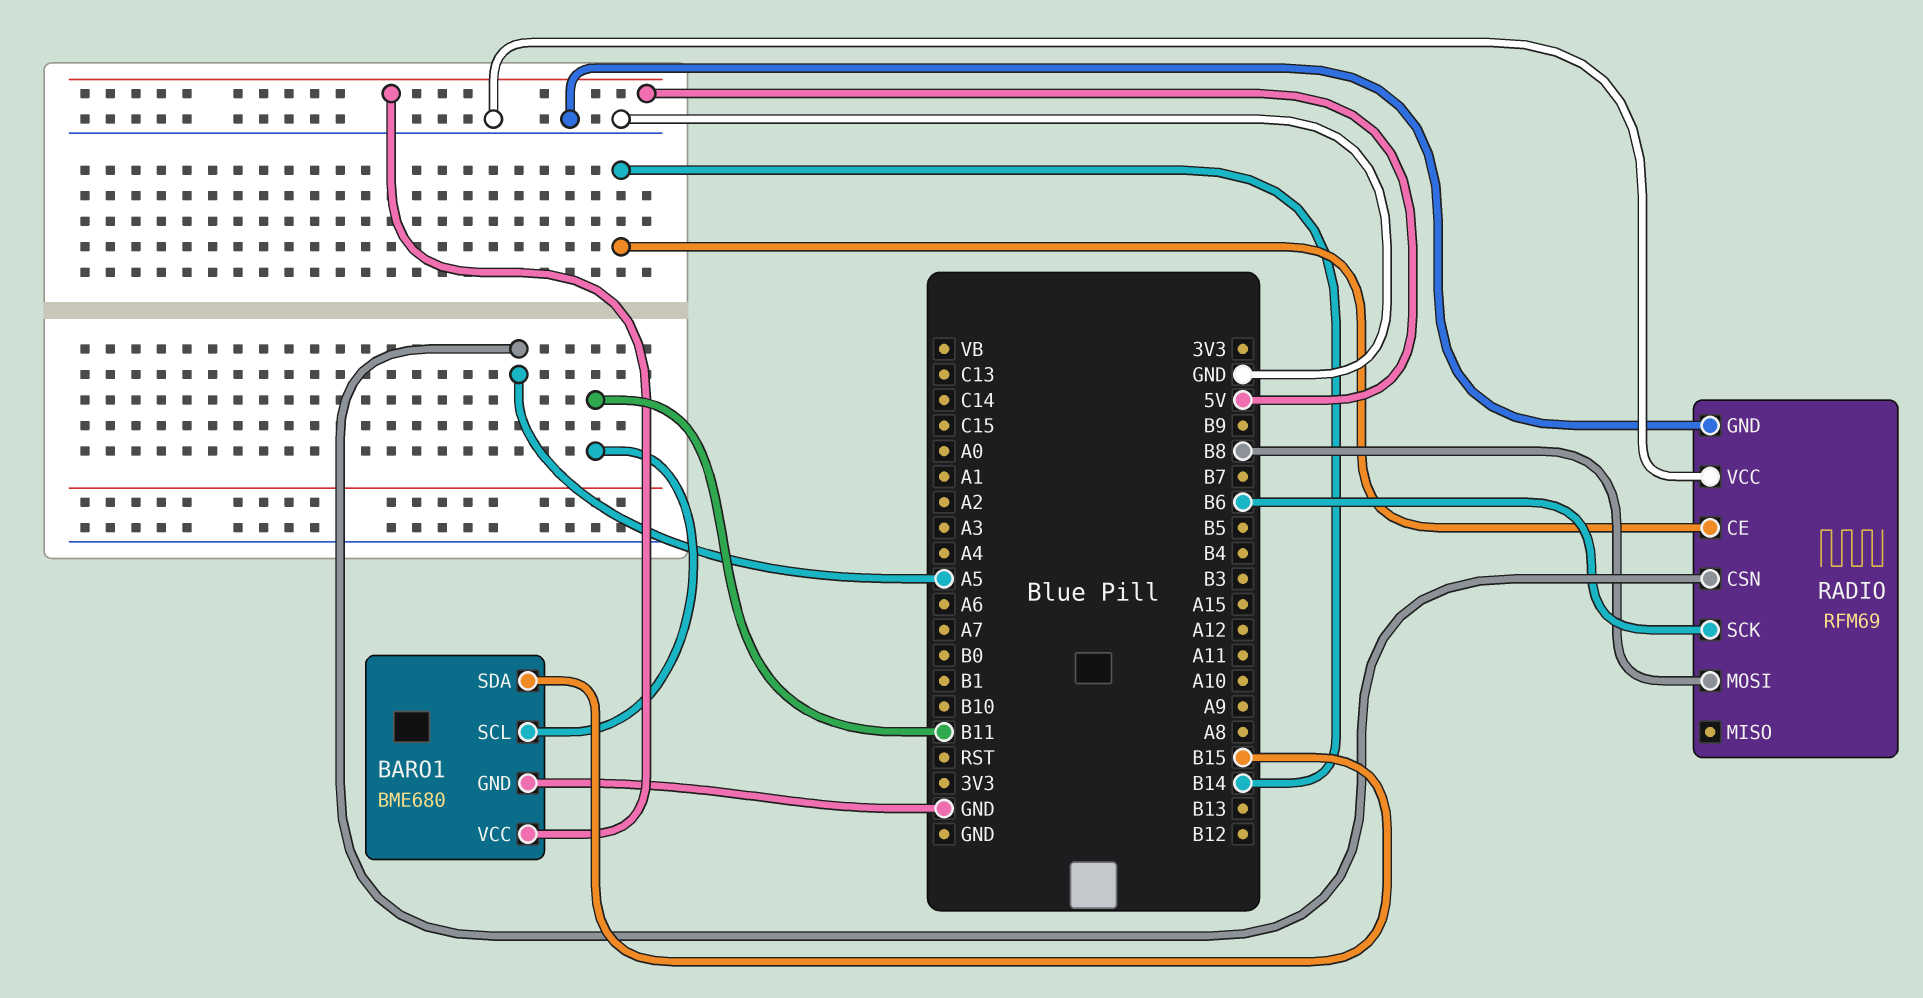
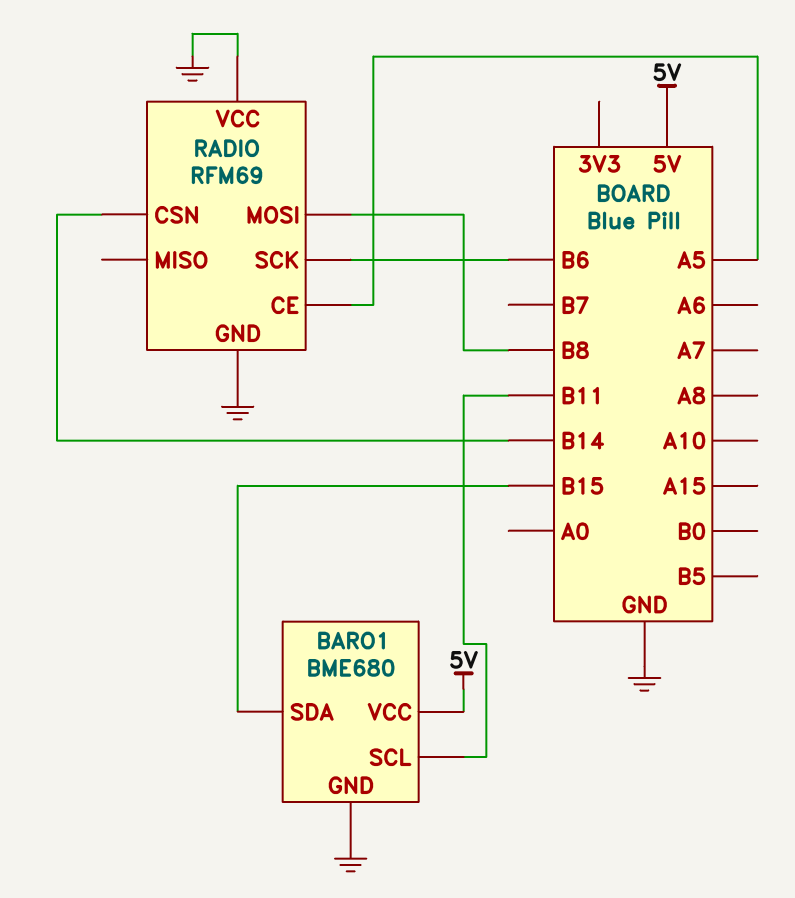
RADIO pin CE: B14 -> A5
RADIO pin CSN: A5 -> B14

